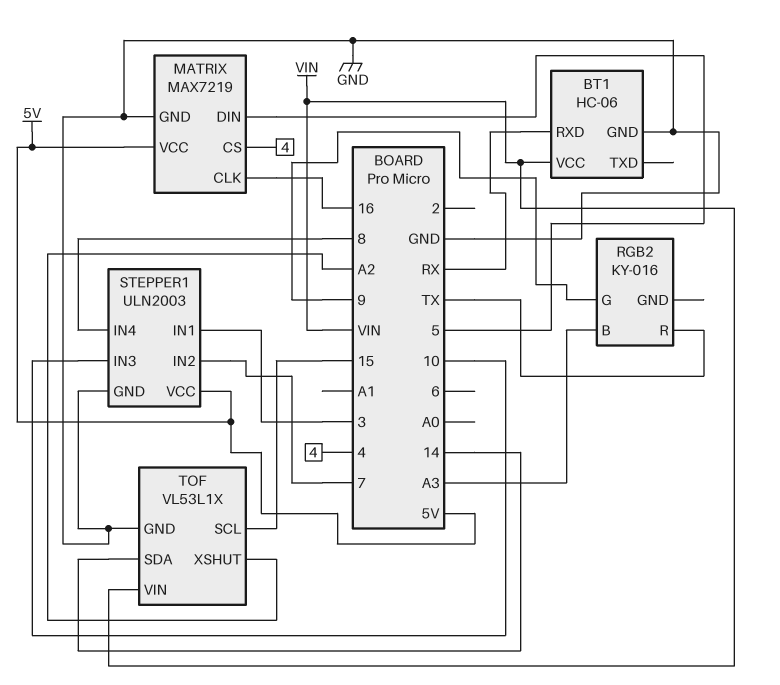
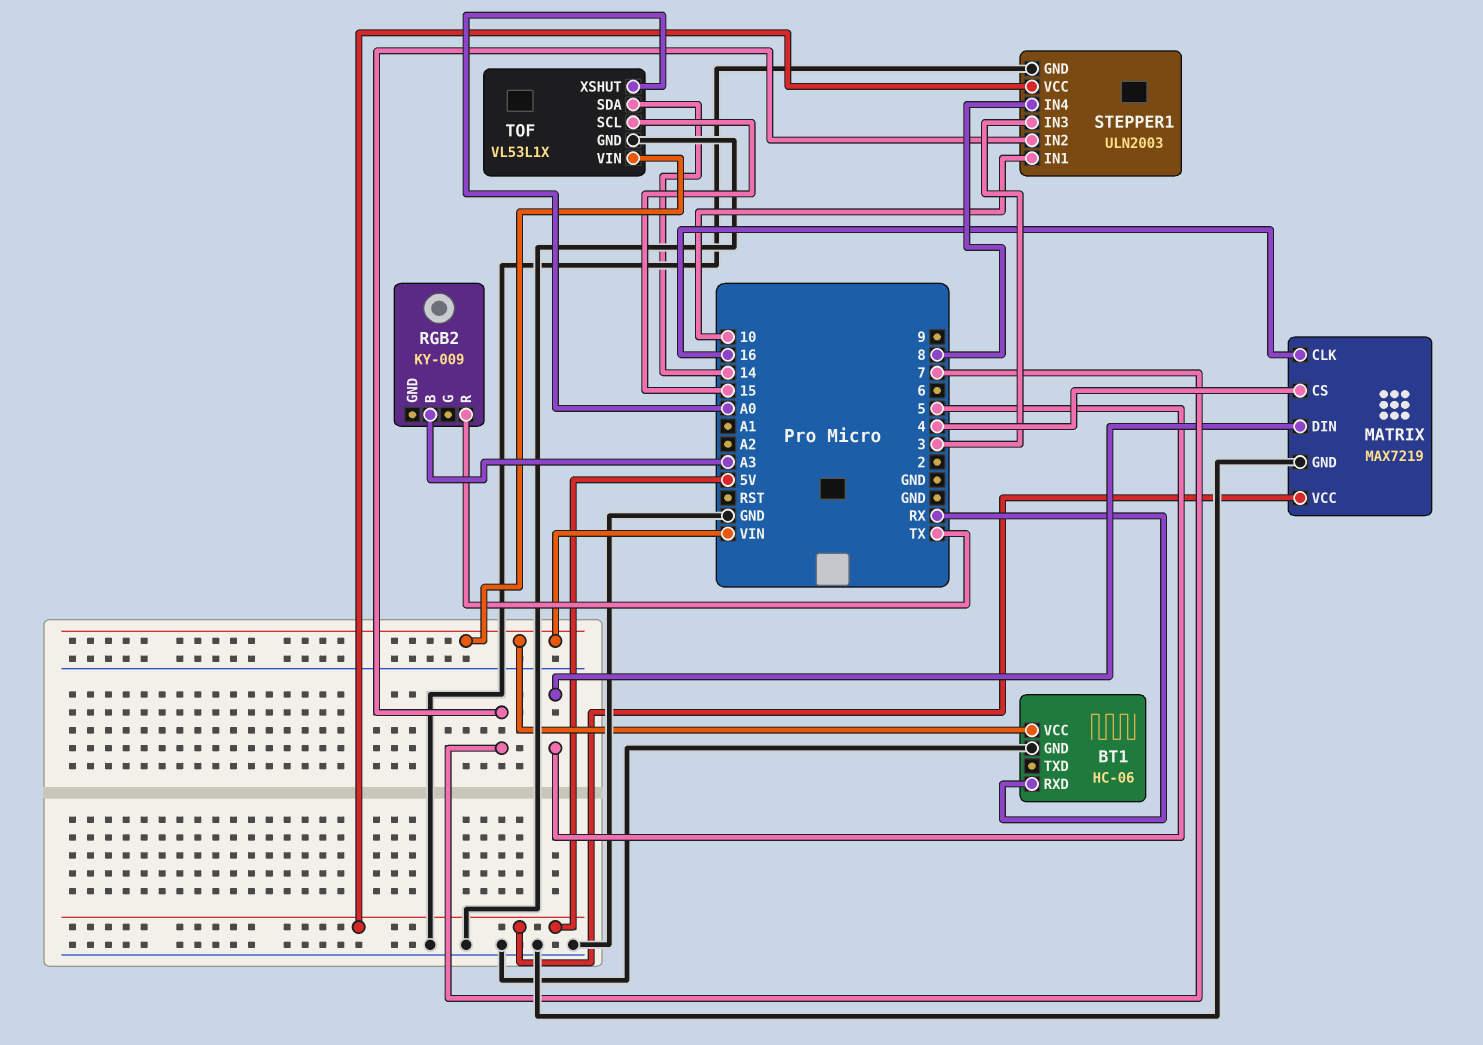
RGB2: KY-016 -> KY-009
RGB2 pin G: 9 -> none
STEPPER1 pin IN1: 3 -> 10
STEPPER1 pin IN3: 10 -> 3
TOF pin XSHUT: A2 -> A0

